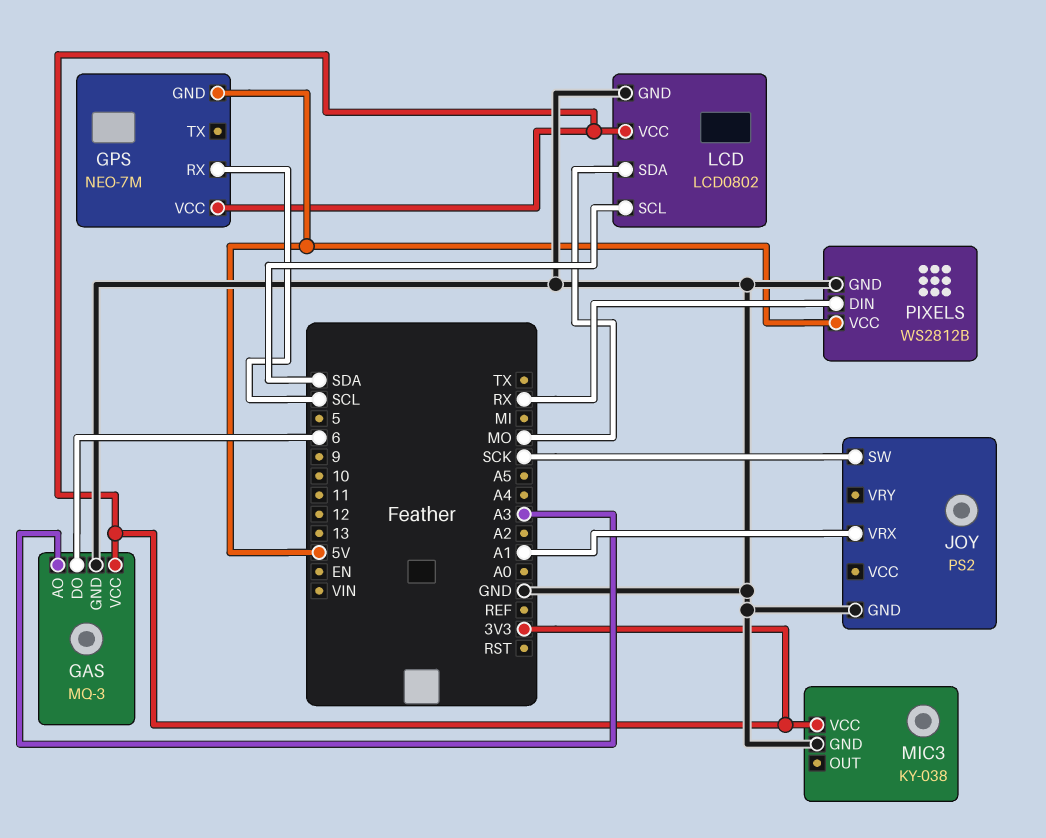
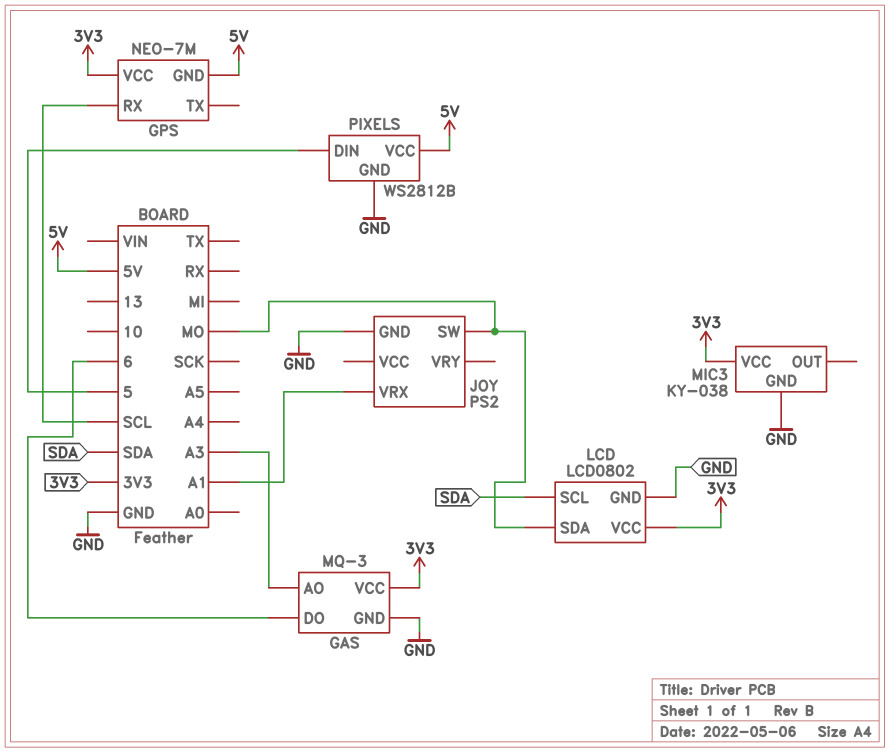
JOY pin SW: SCK -> MO
PIXELS pin DIN: RX -> 5

